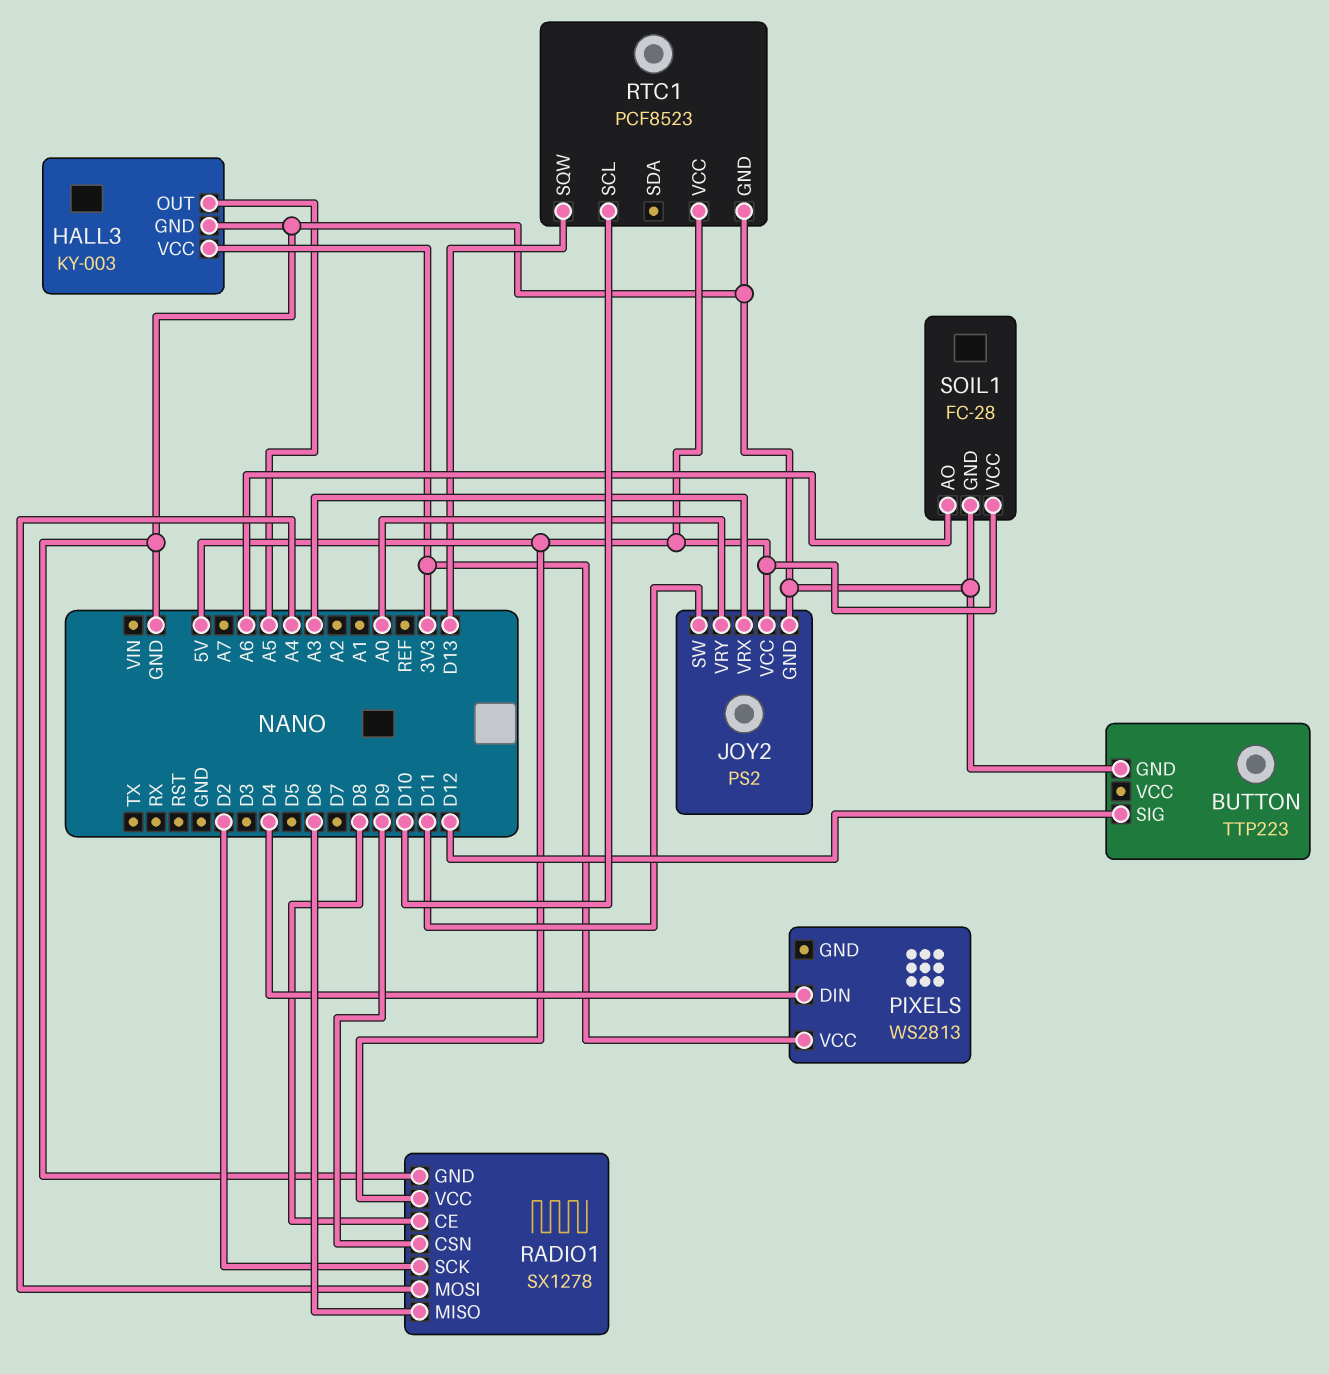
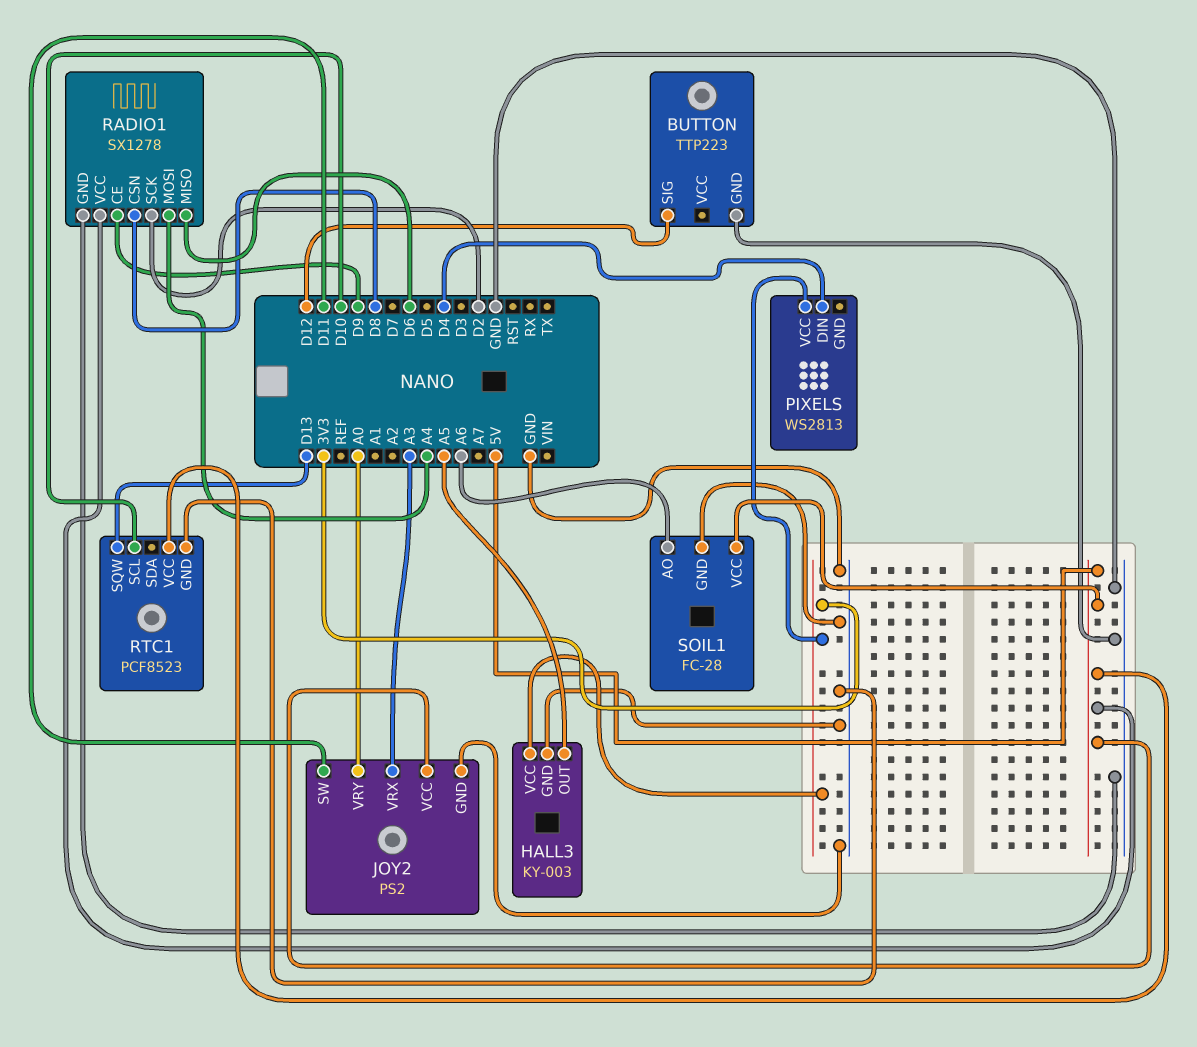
RADIO1 pin CE: D8 -> D9
RADIO1 pin CSN: D9 -> D8

